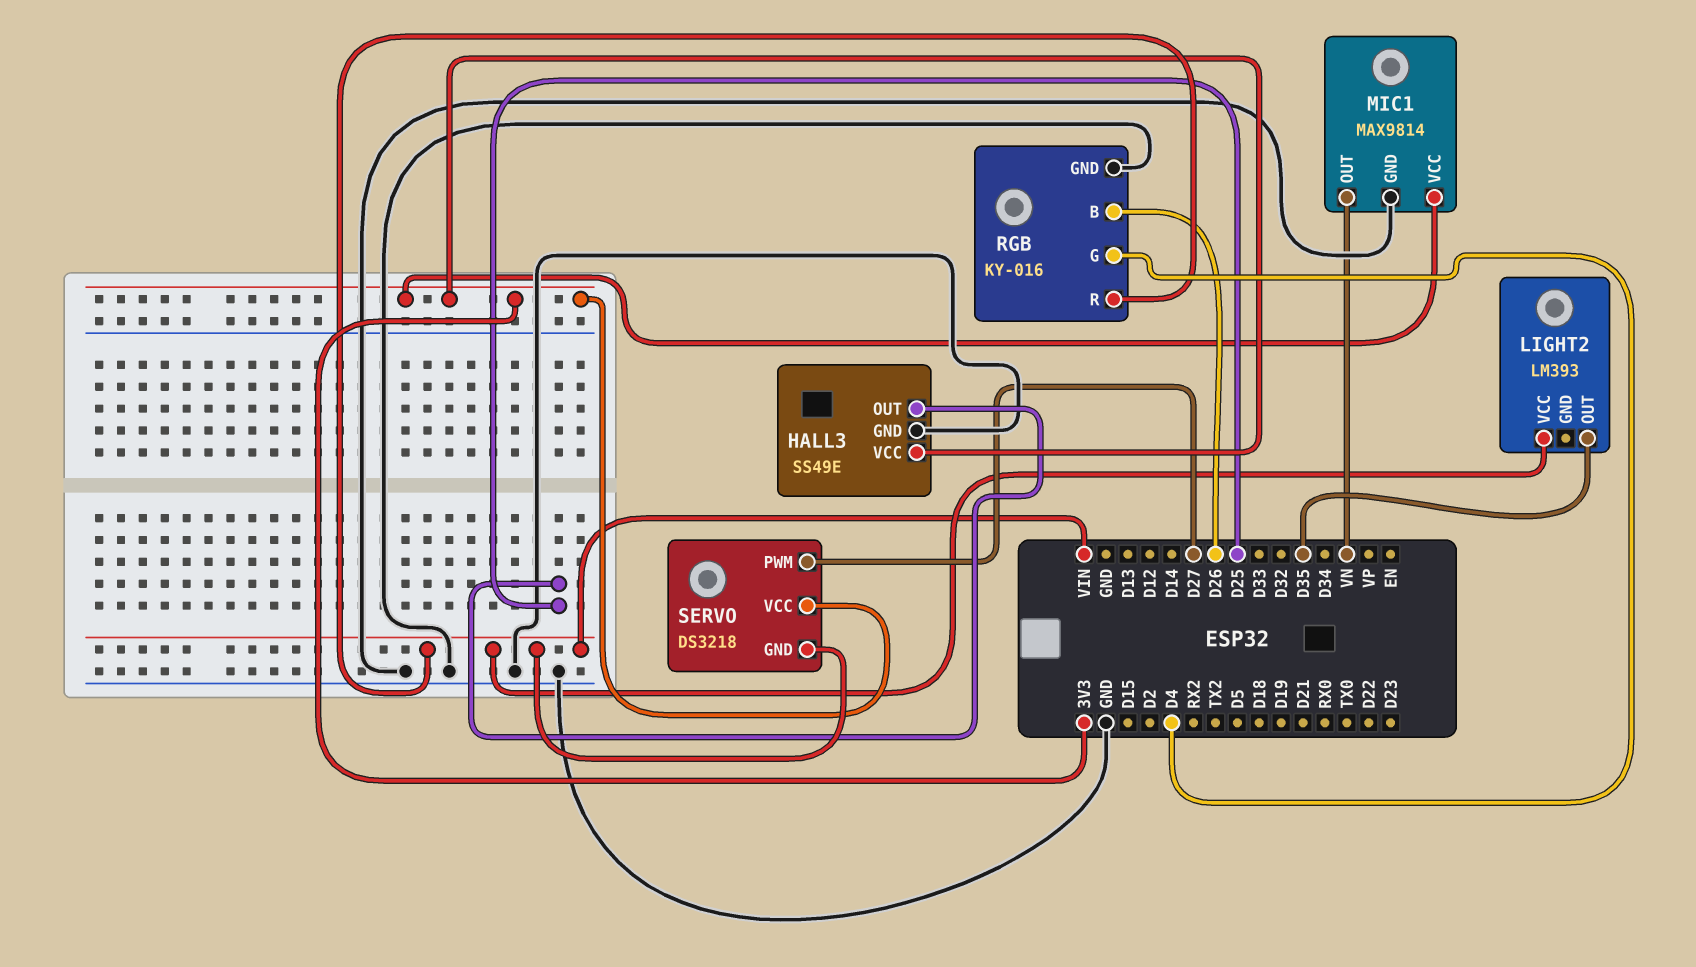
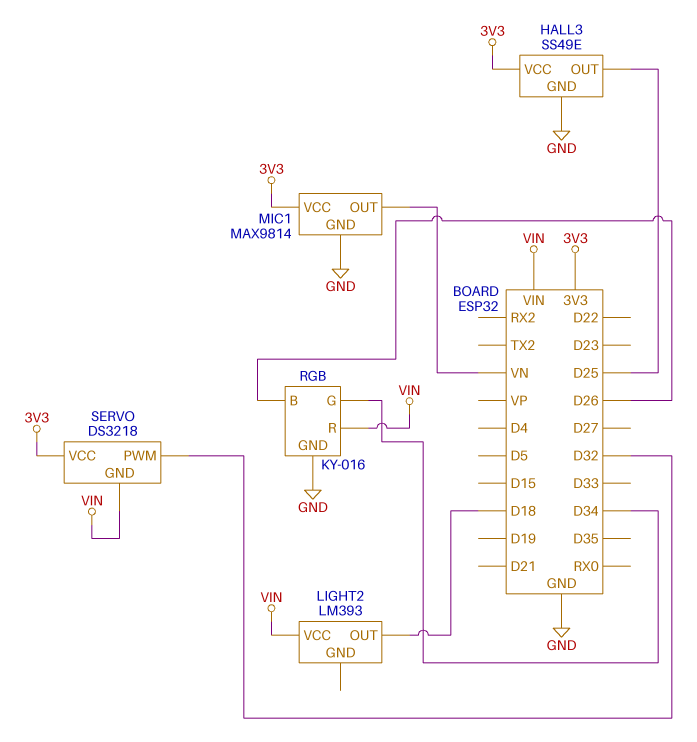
LIGHT2 pin OUT: D35 -> D18
RGB pin G: D4 -> D34
SERVO pin PWM: D27 -> D32

